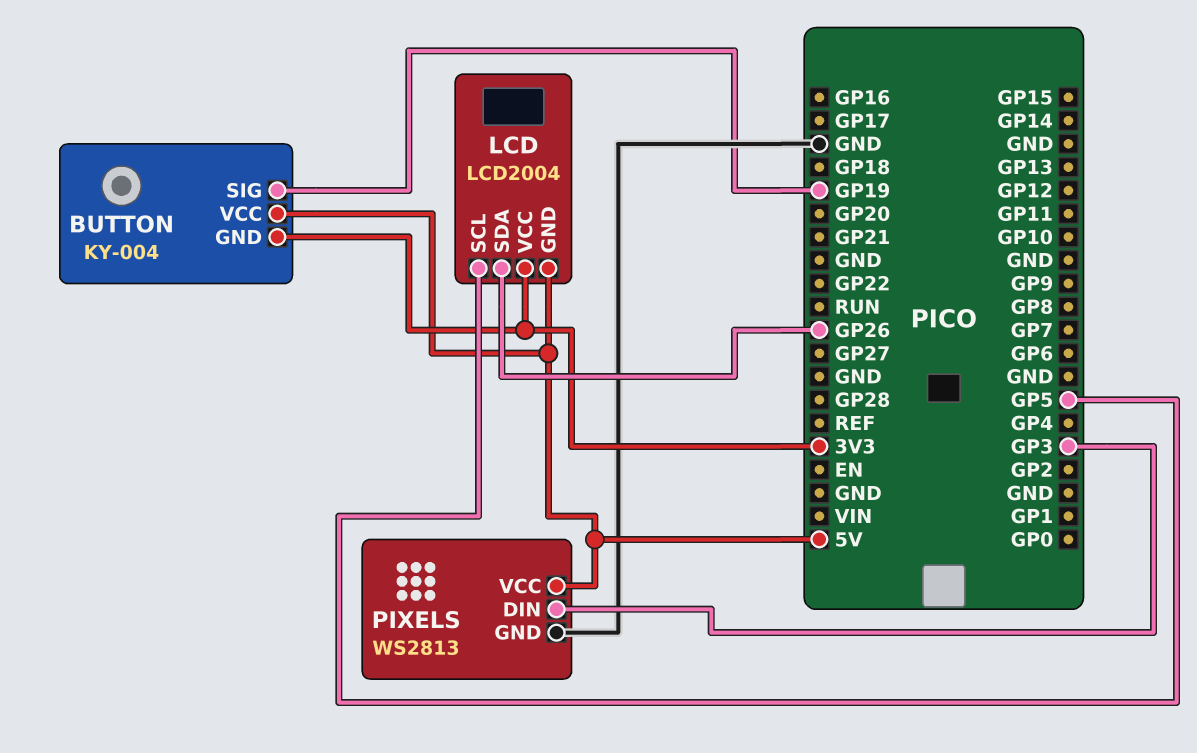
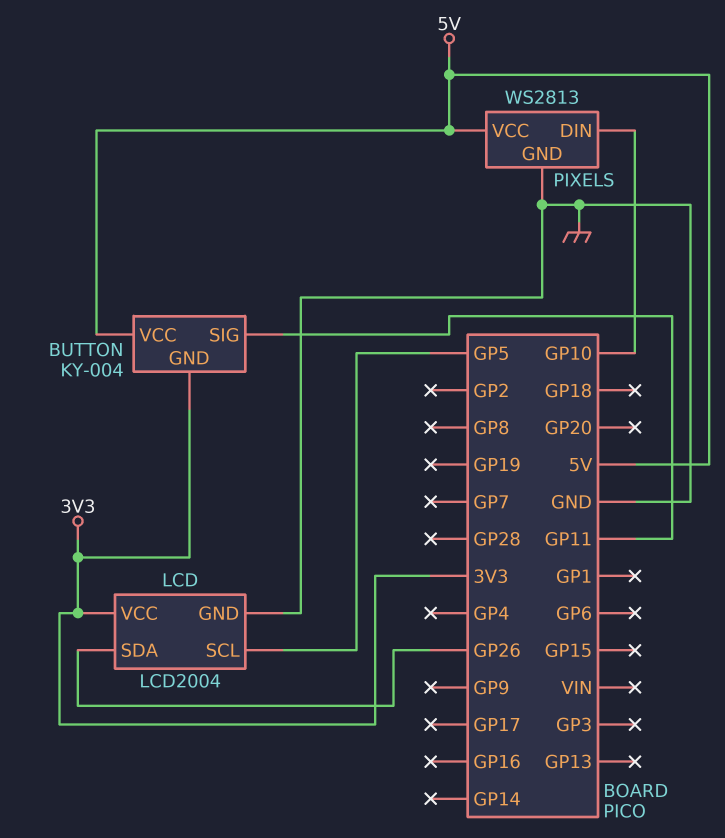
BUTTON pin SIG: GP19 -> GP11
LCD pin GND: 5V -> GND
PIXELS pin DIN: GP3 -> GP10

